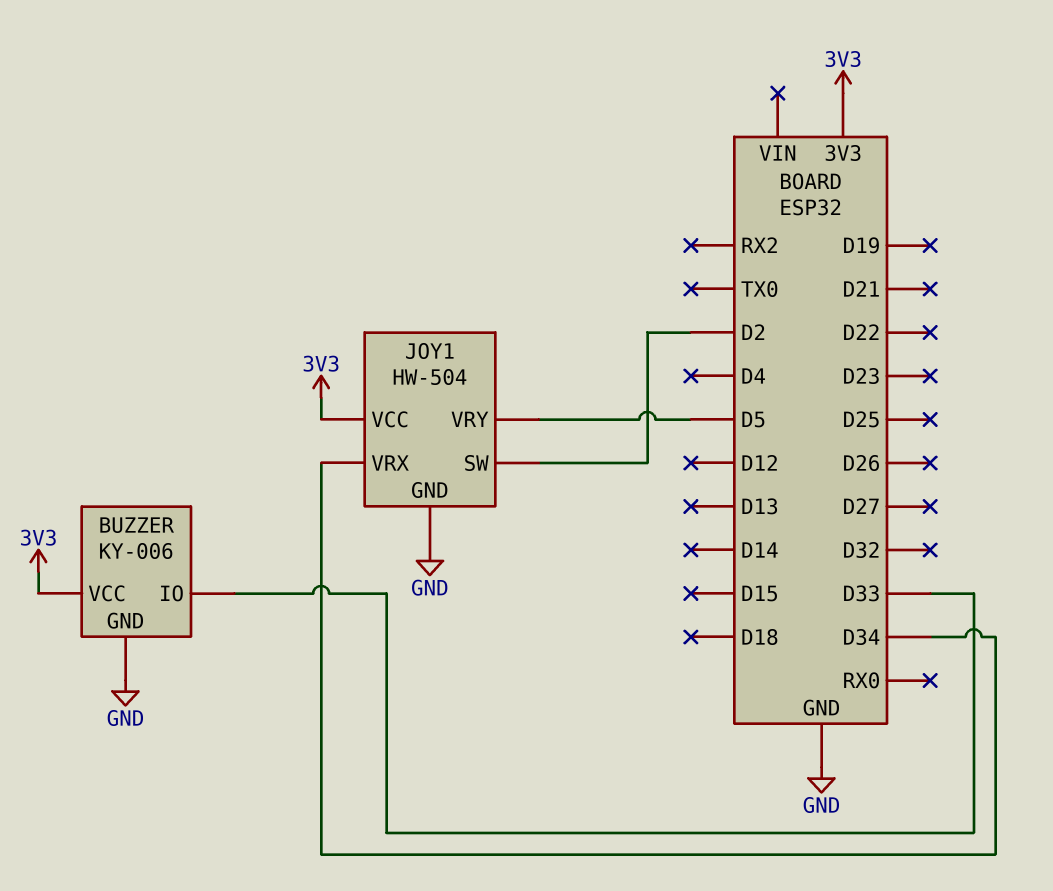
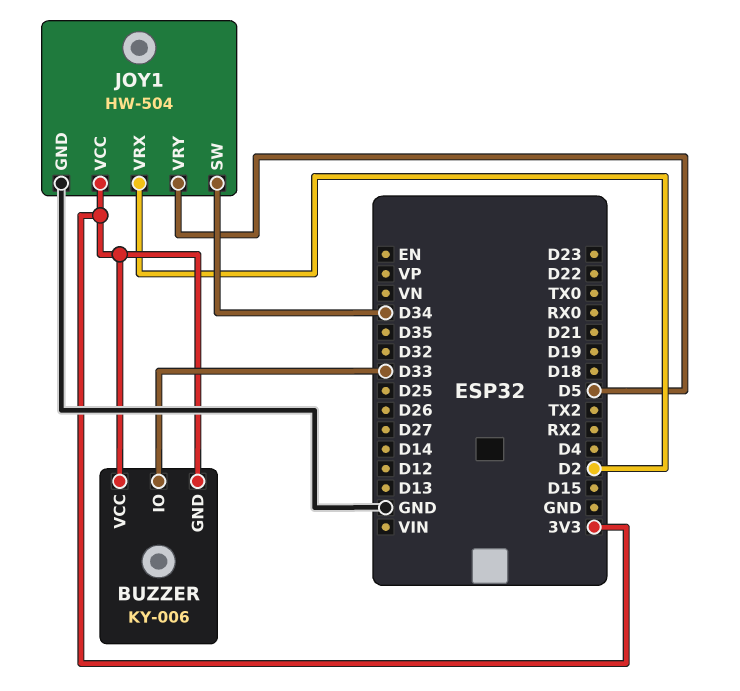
BUZZER pin GND: GND -> 3V3
JOY1 pin SW: D2 -> D34
JOY1 pin VRX: D34 -> D2

